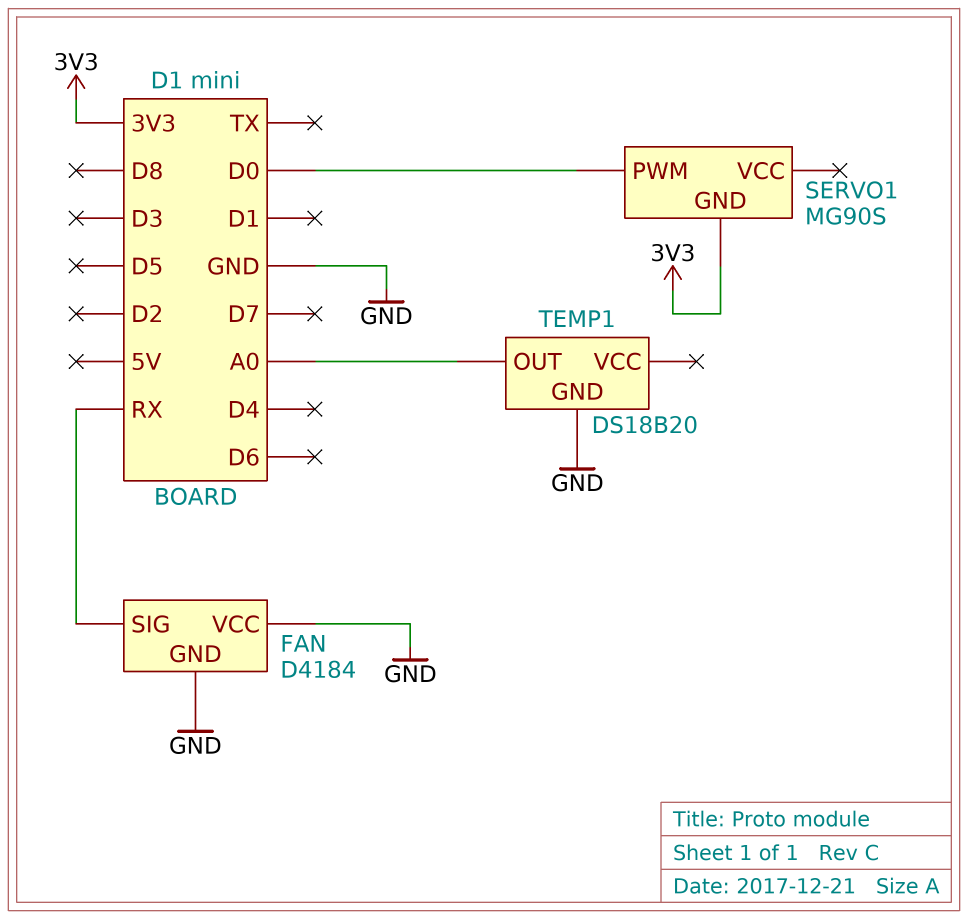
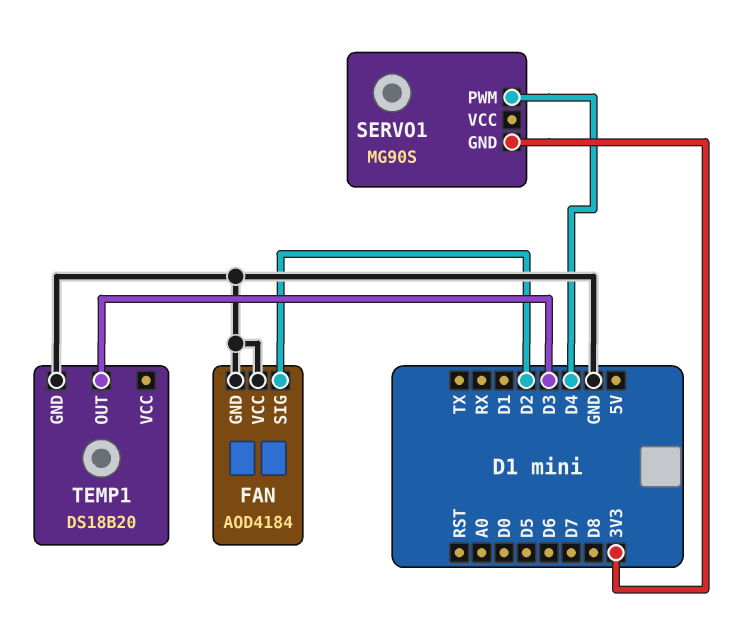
FAN: D4184 -> AOD4184
FAN pin SIG: RX -> D2
SERVO1 pin PWM: D0 -> D4
TEMP1 pin OUT: A0 -> D3

